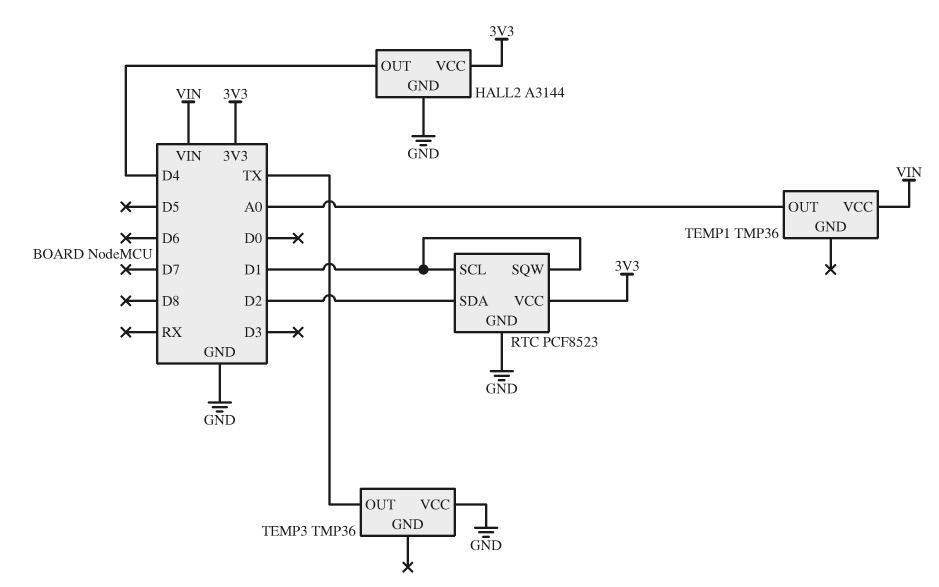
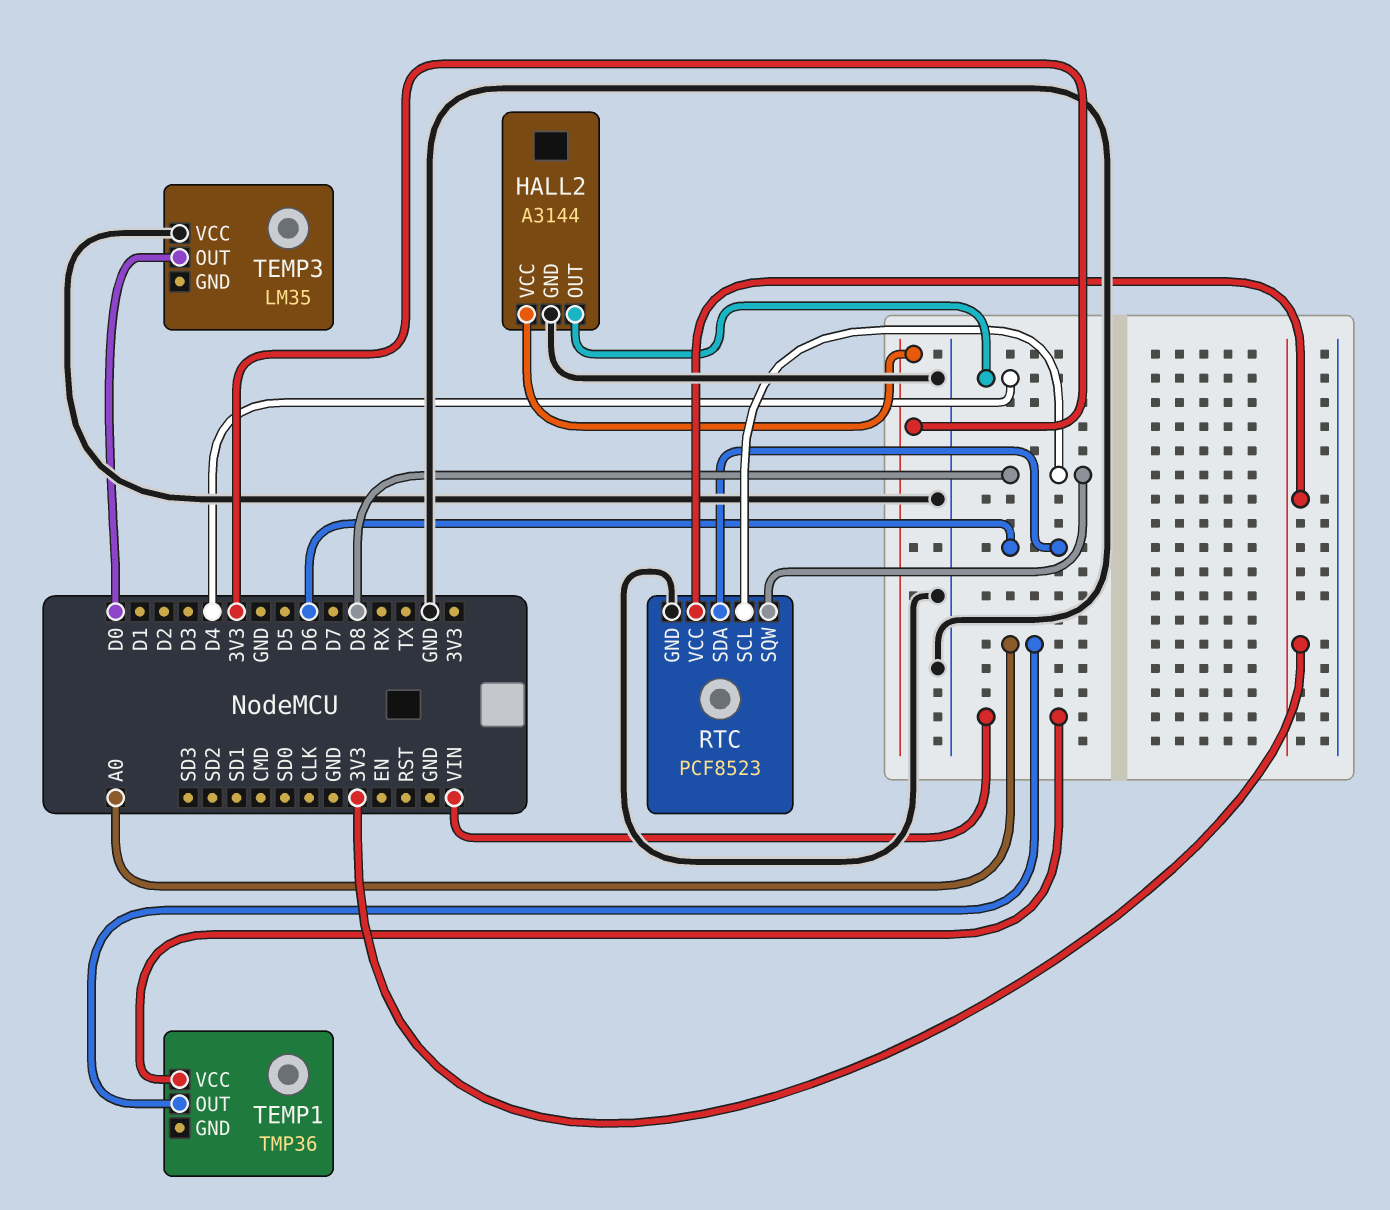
RTC pin SCL: D1 -> D8
RTC pin SDA: D2 -> D6
RTC pin SQW: D1 -> D8
TEMP3: TMP36 -> LM35
TEMP3 pin OUT: TX -> D0

